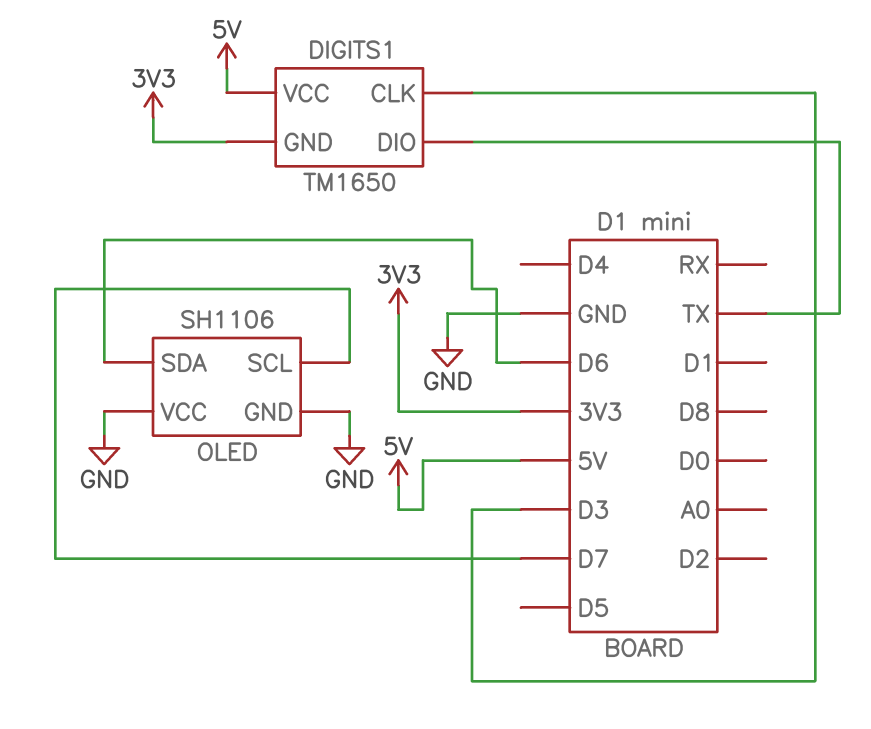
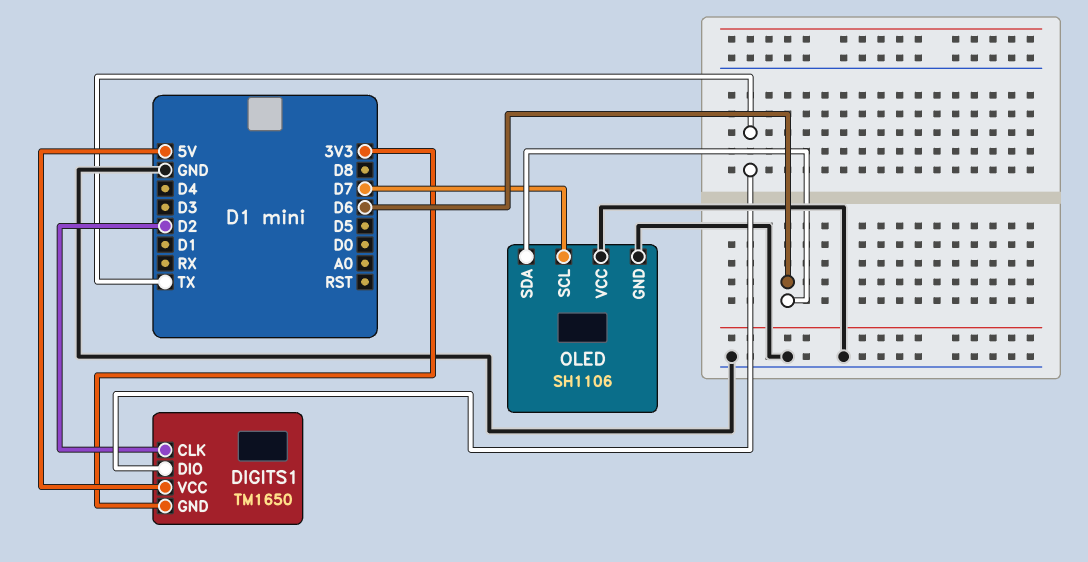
DIGITS1 pin CLK: D3 -> D2

